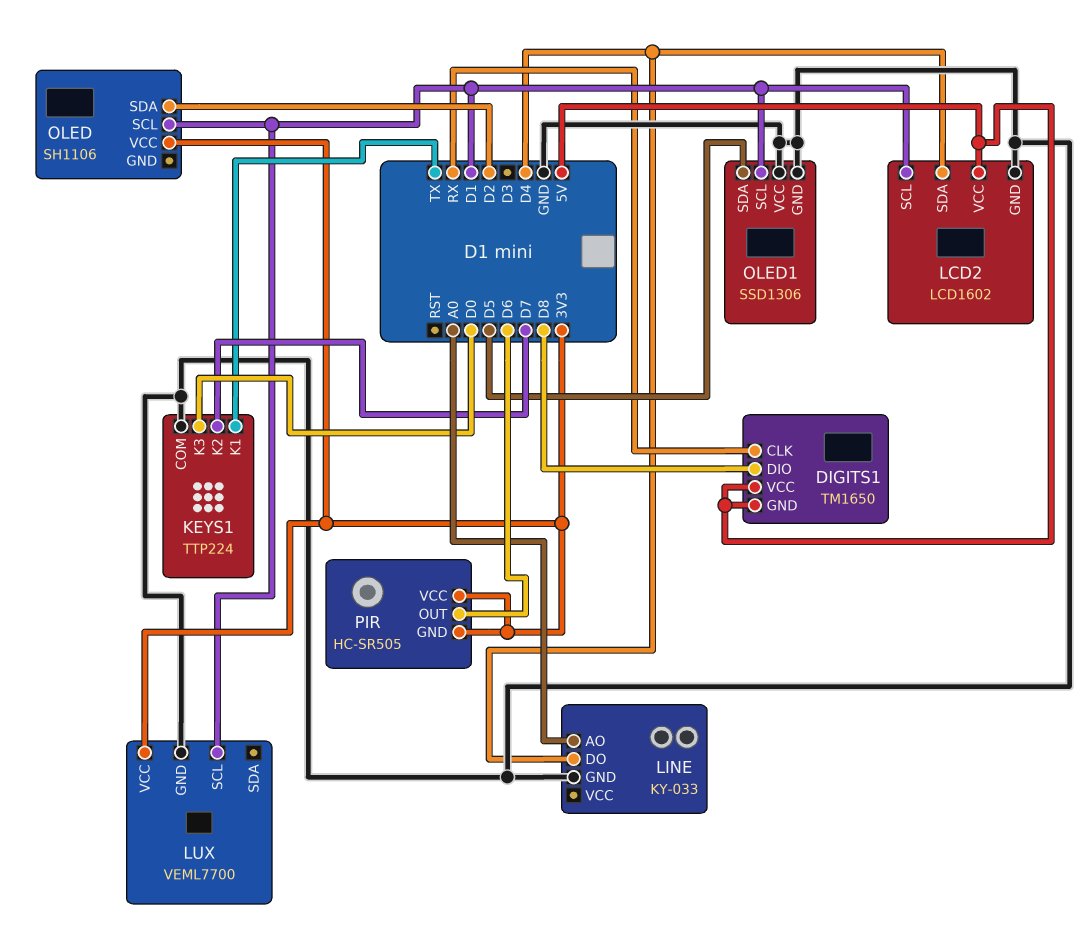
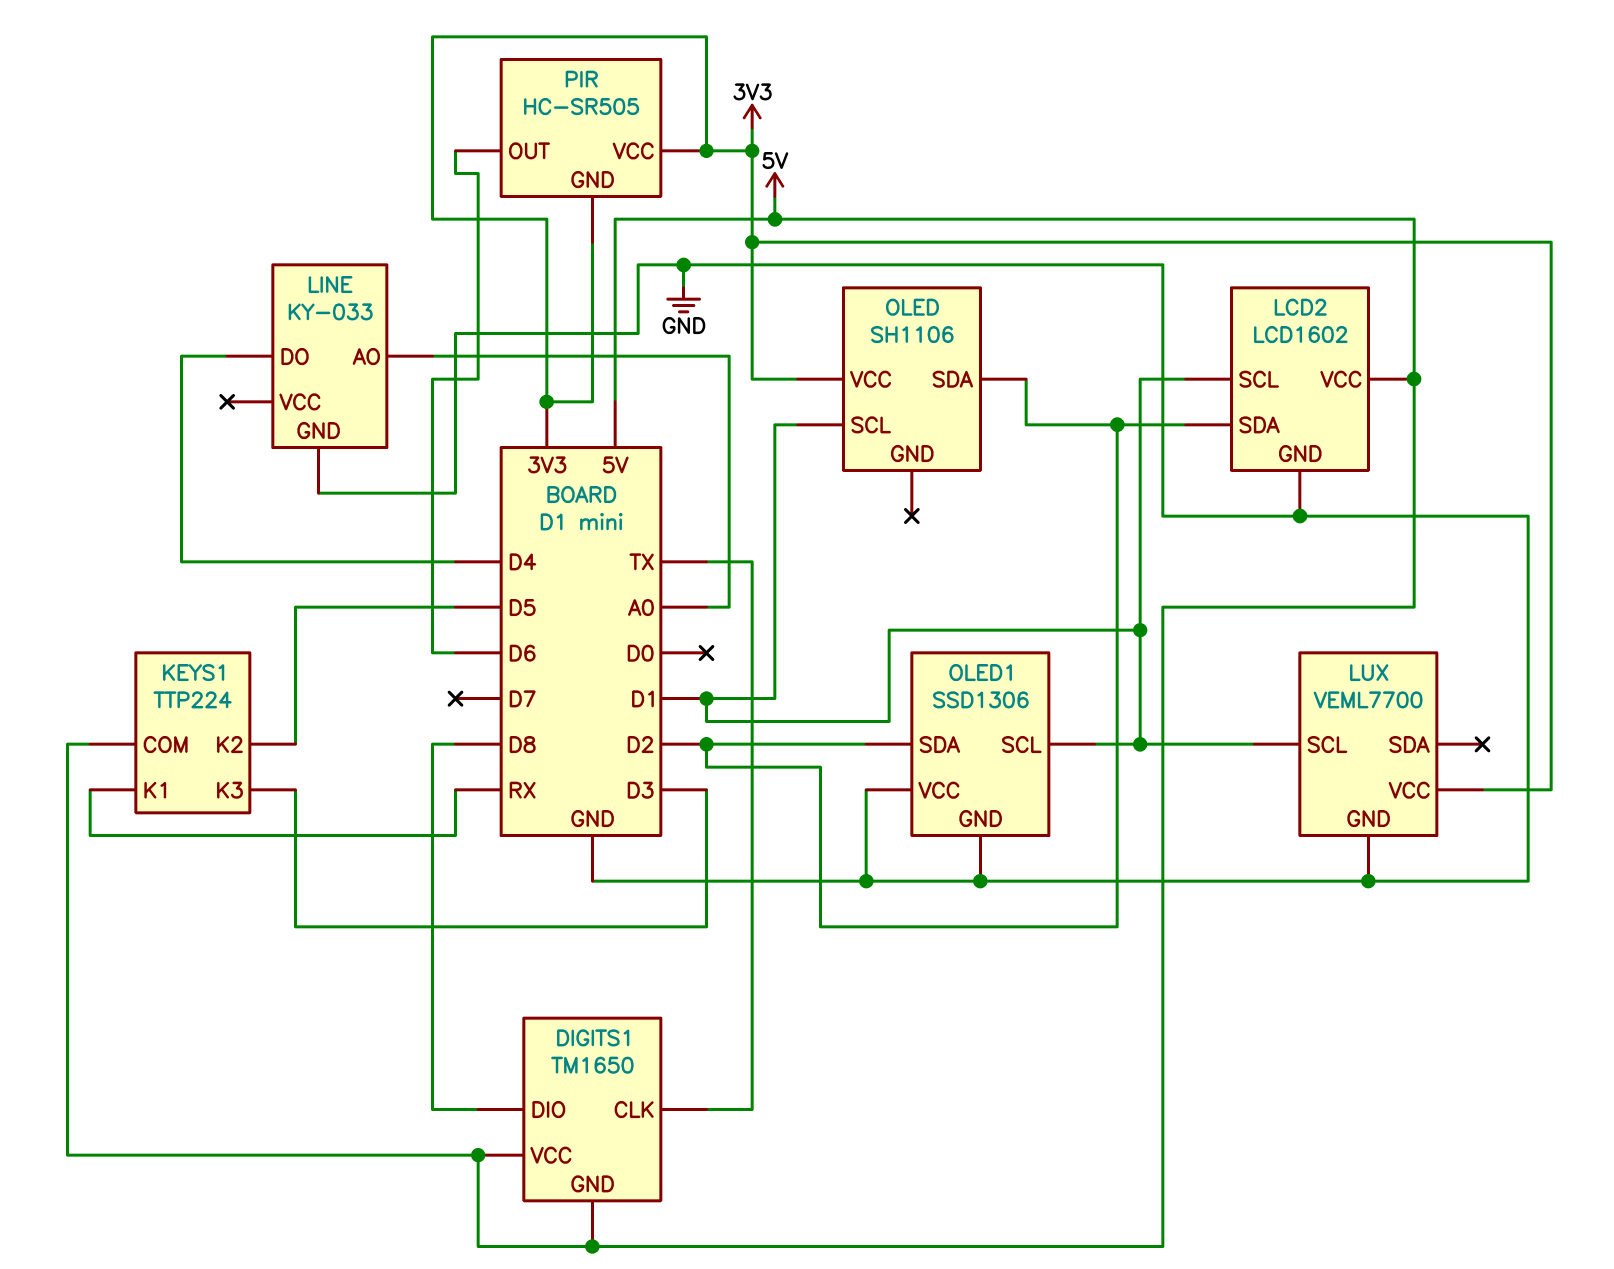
DIGITS1 pin CLK: RX -> TX
KEYS1 pin COM: GND -> 5V
KEYS1 pin K1: TX -> RX
KEYS1 pin K2: D7 -> D5
KEYS1 pin K3: D0 -> D3
LCD2 pin SDA: D4 -> D2
OLED1 pin SDA: D5 -> D2

